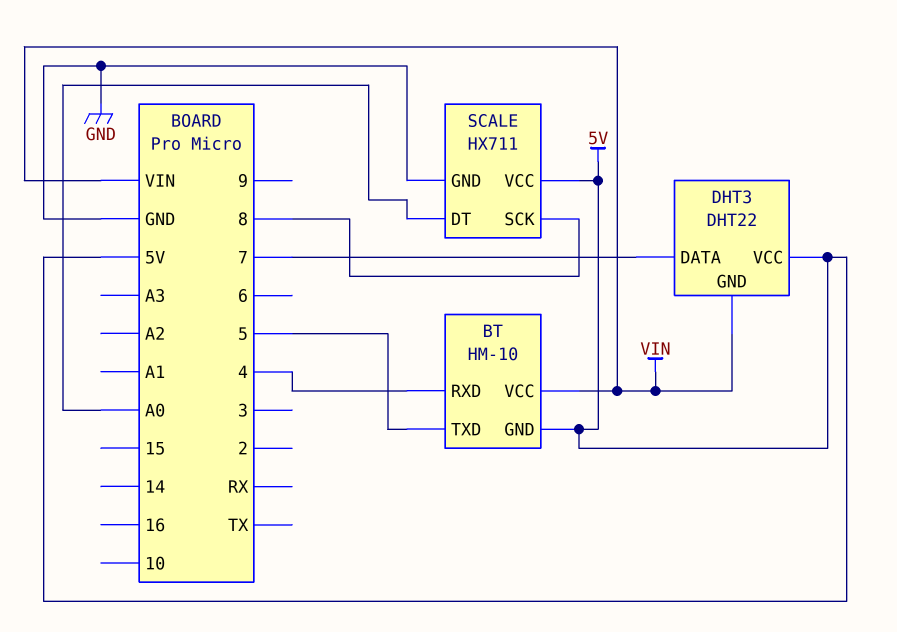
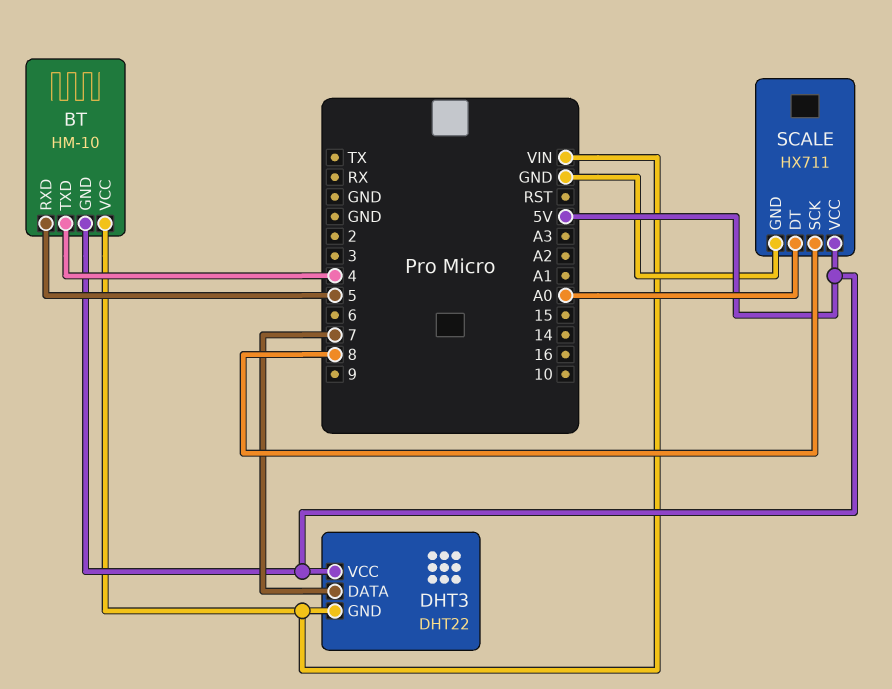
BT pin RXD: 4 -> 5
BT pin TXD: 5 -> 4

